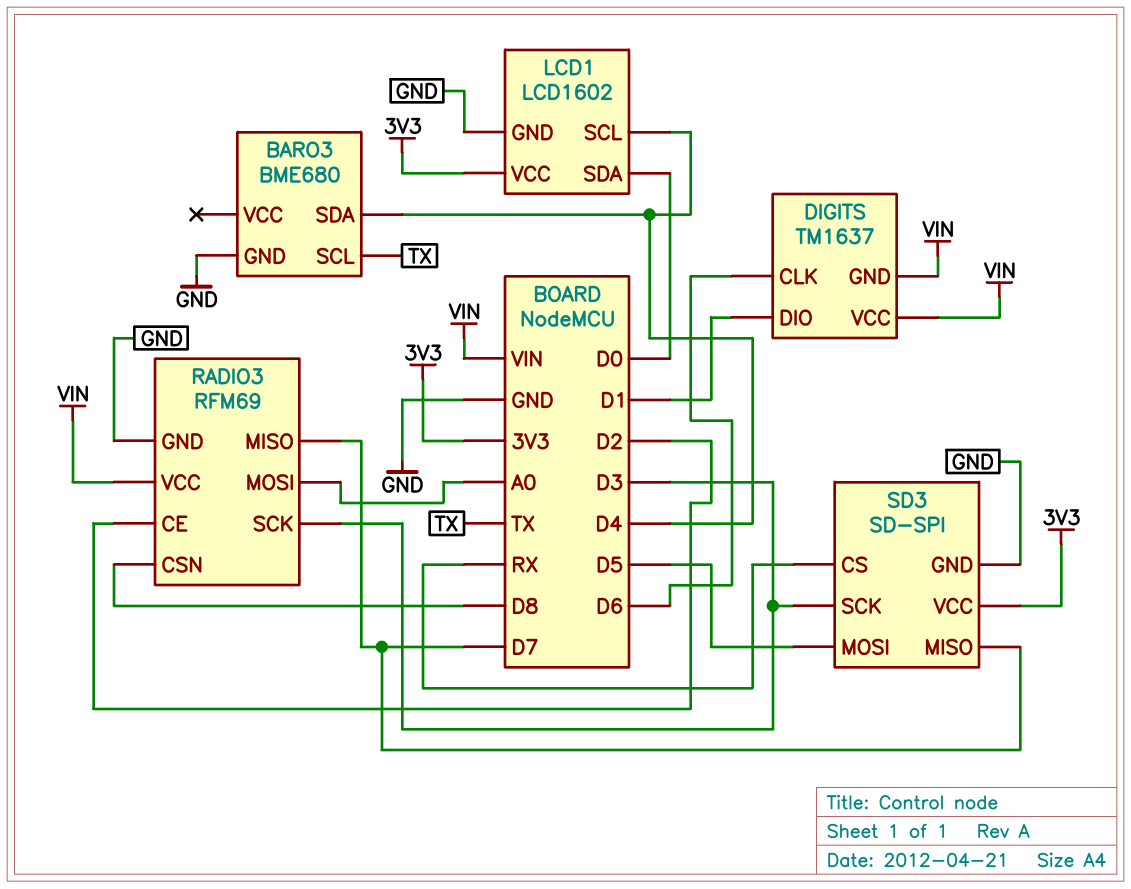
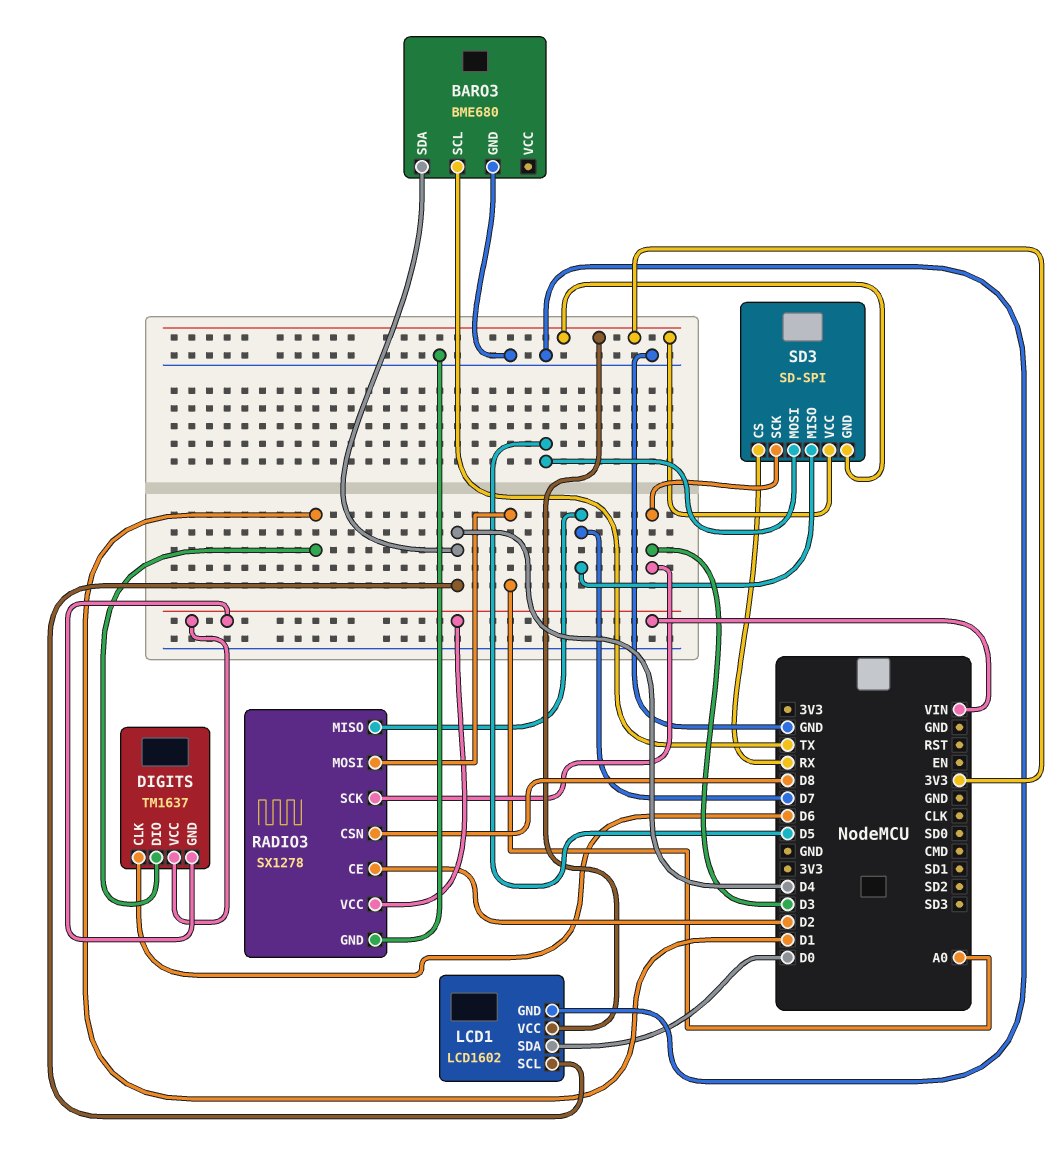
RADIO3: RFM69 -> SX1278
SD3 pin GND: GND -> 3V3

